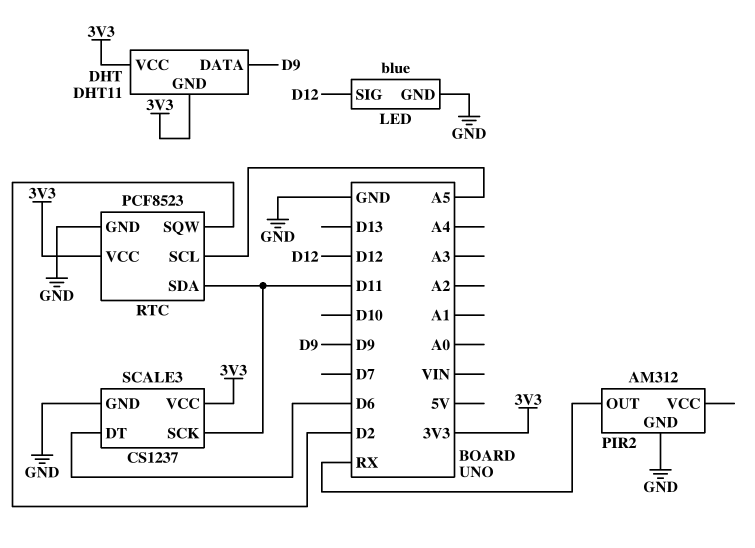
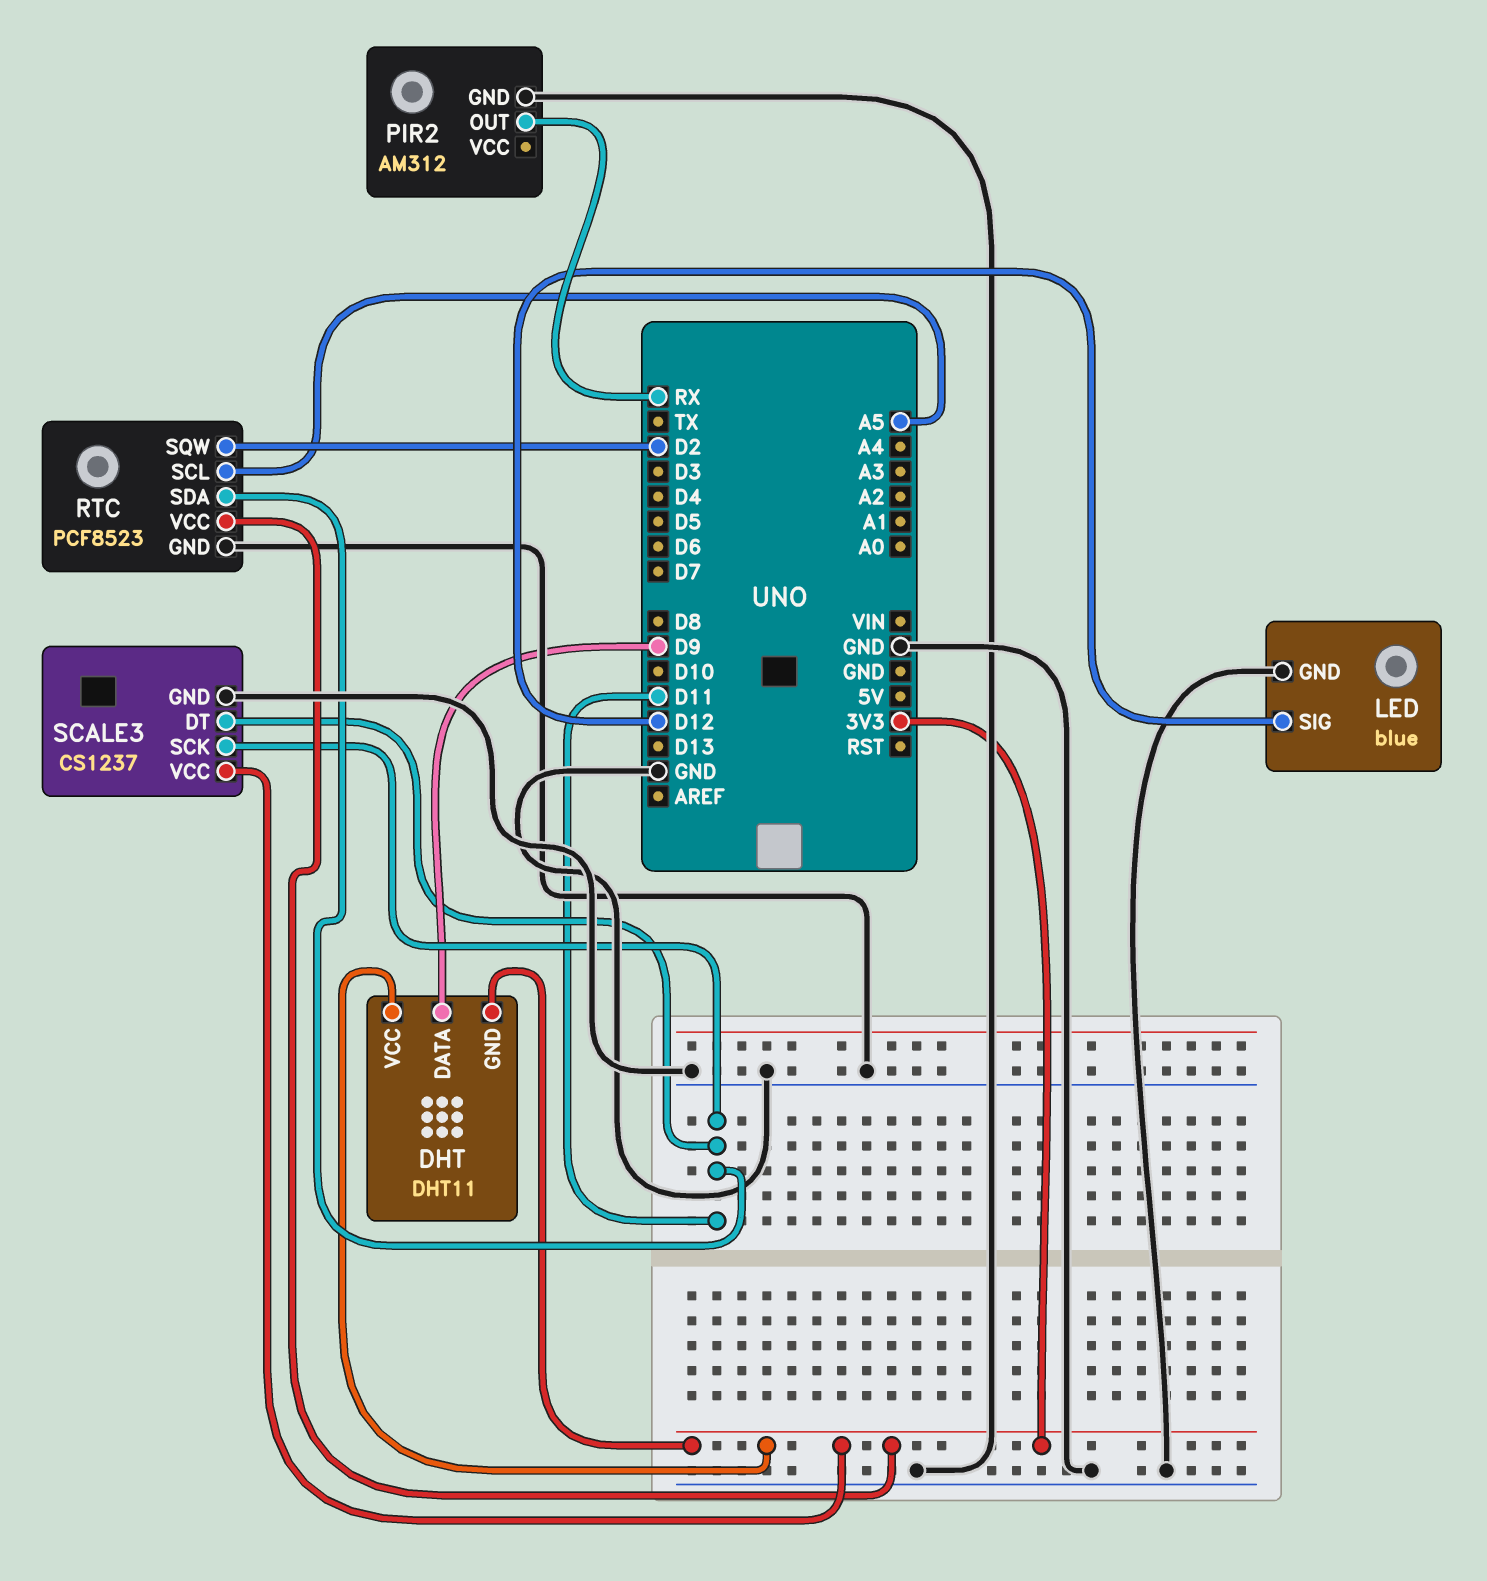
SCALE3 pin DT: D6 -> D11

